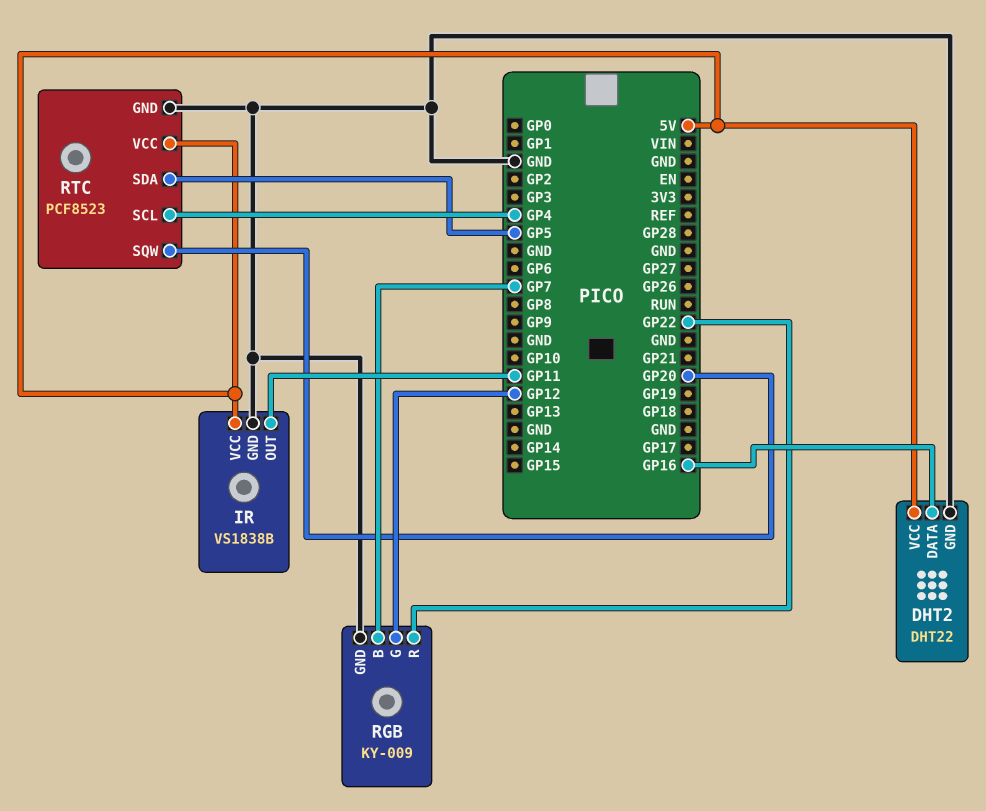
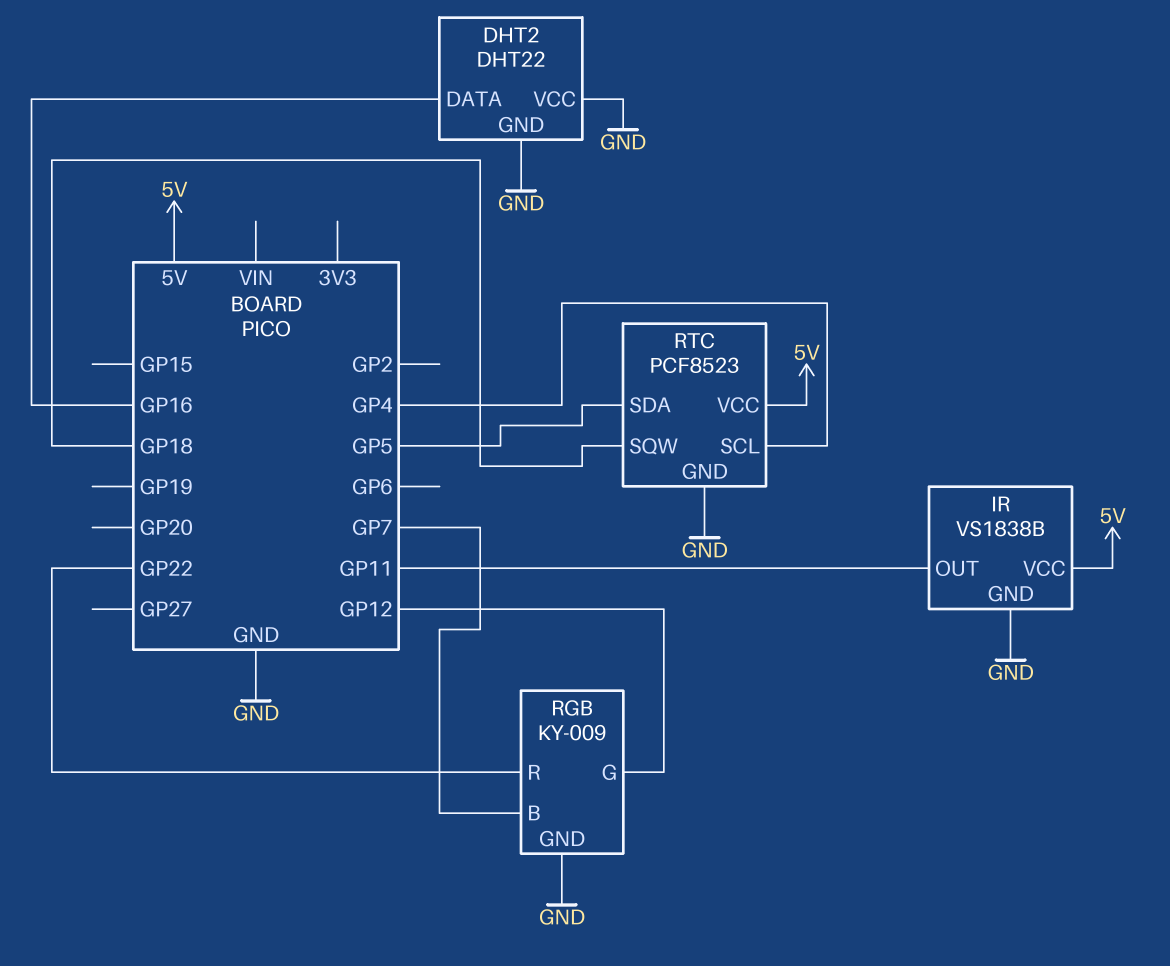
DHT2 pin VCC: 5V -> GND
RTC pin SQW: GP20 -> GP18

